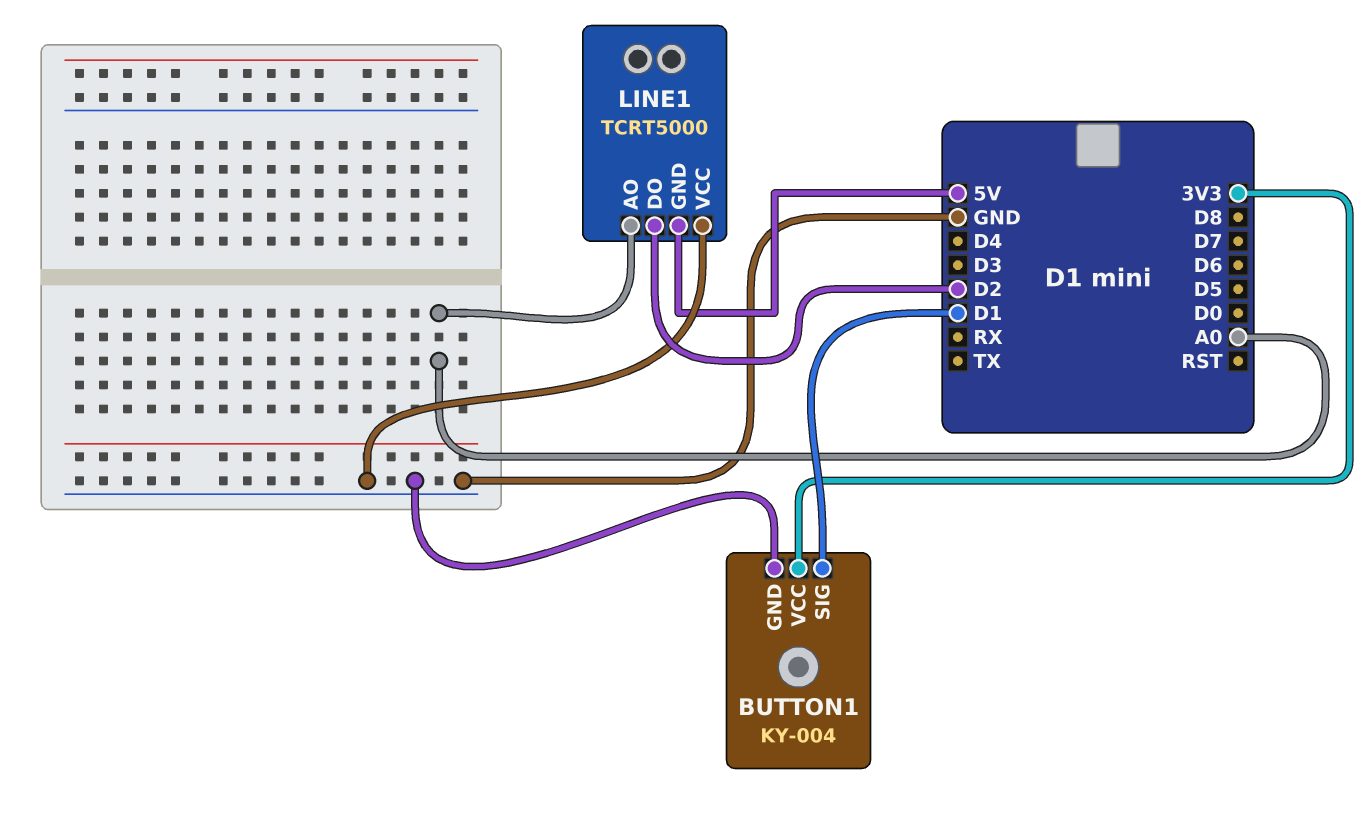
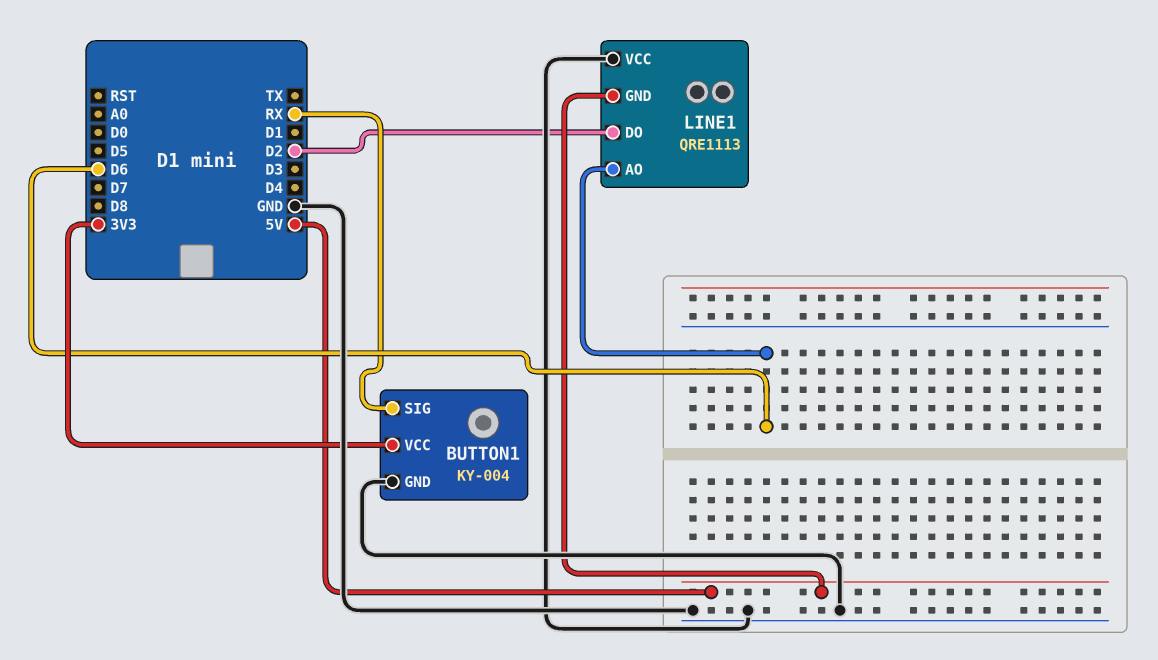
BUTTON1 pin SIG: D1 -> RX
LINE1: TCRT5000 -> QRE1113
LINE1 pin AO: A0 -> D6

